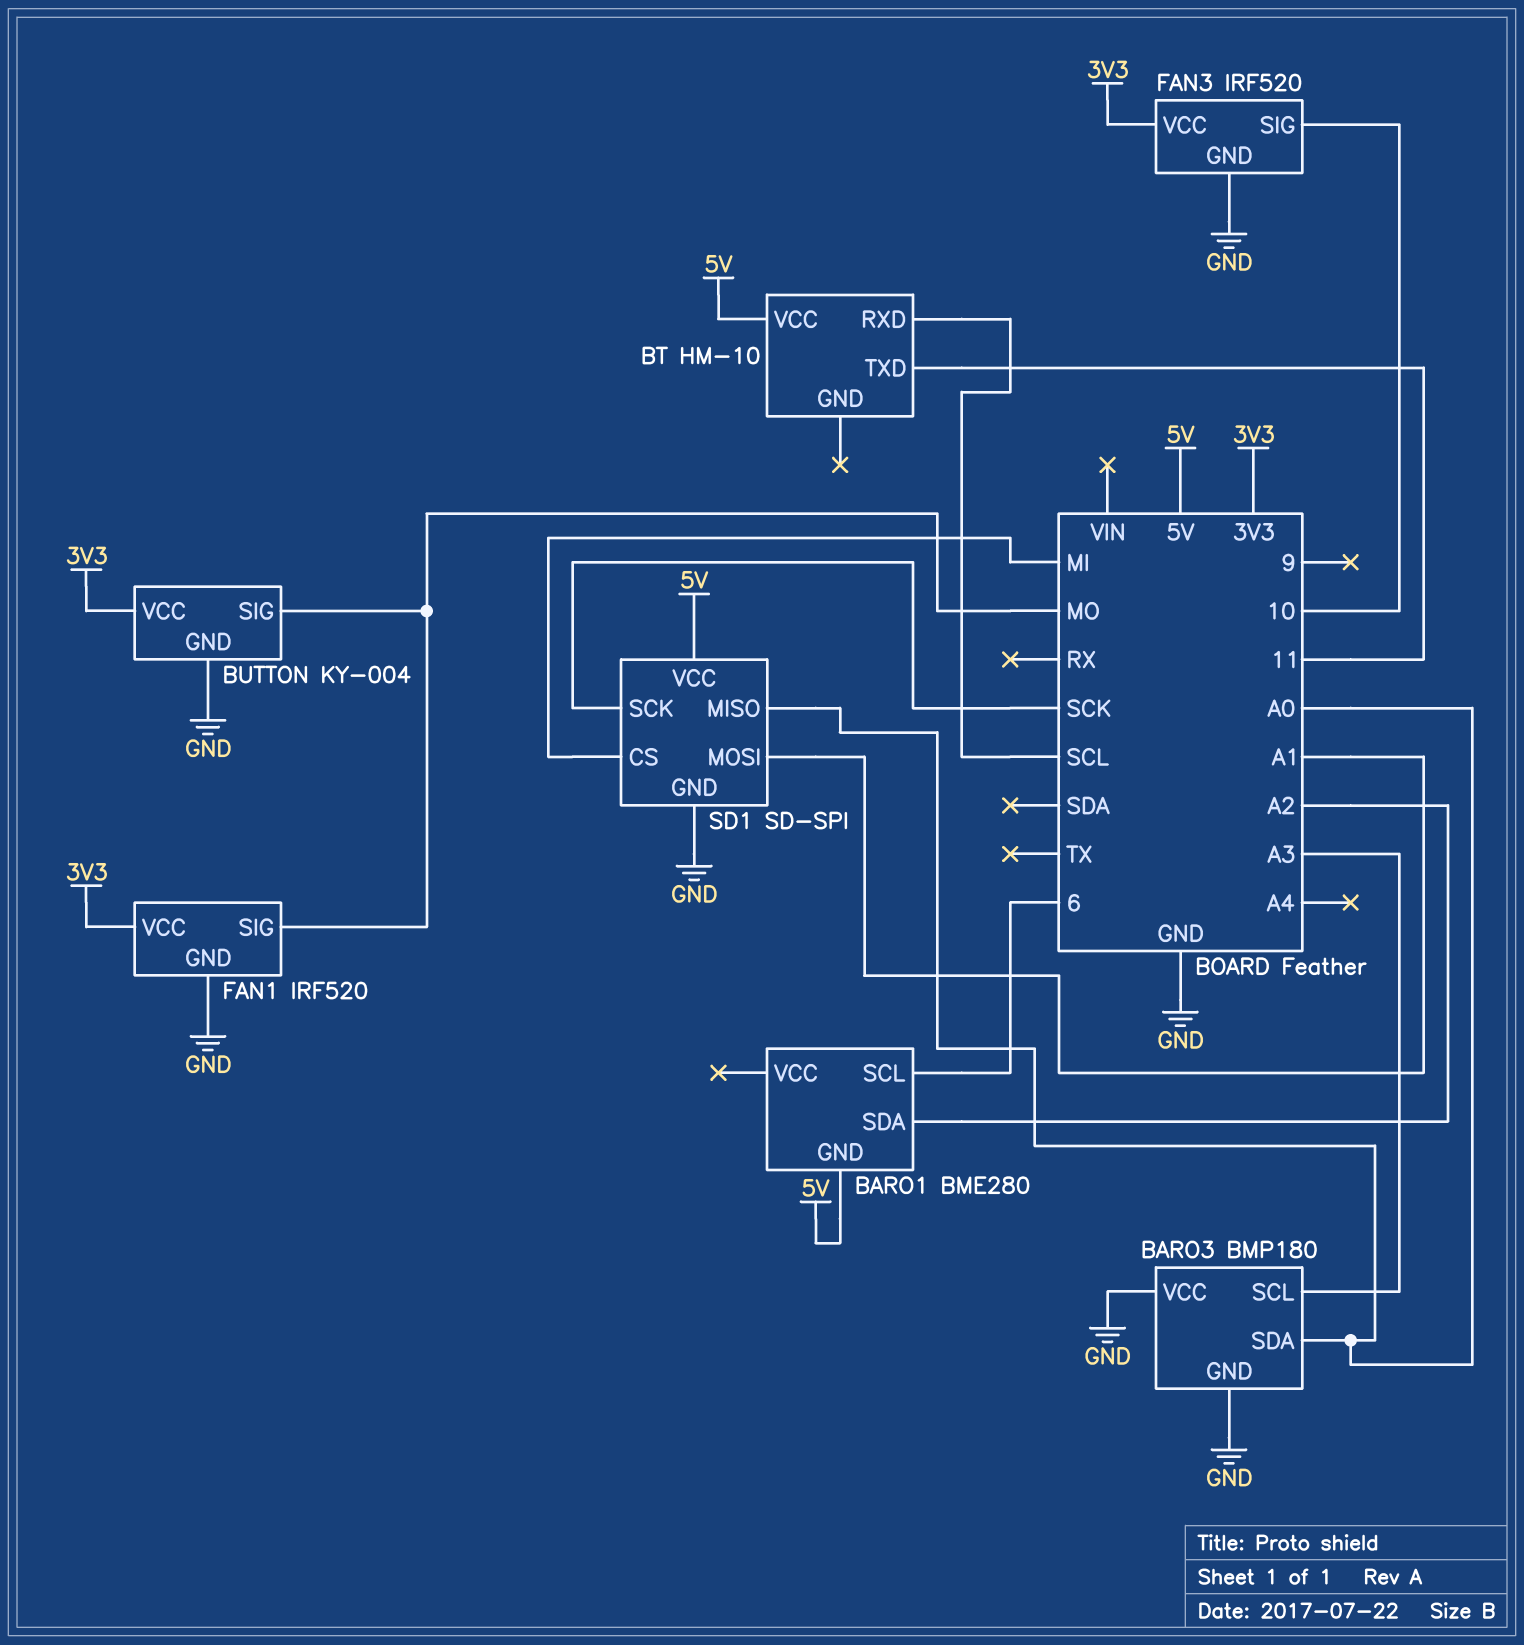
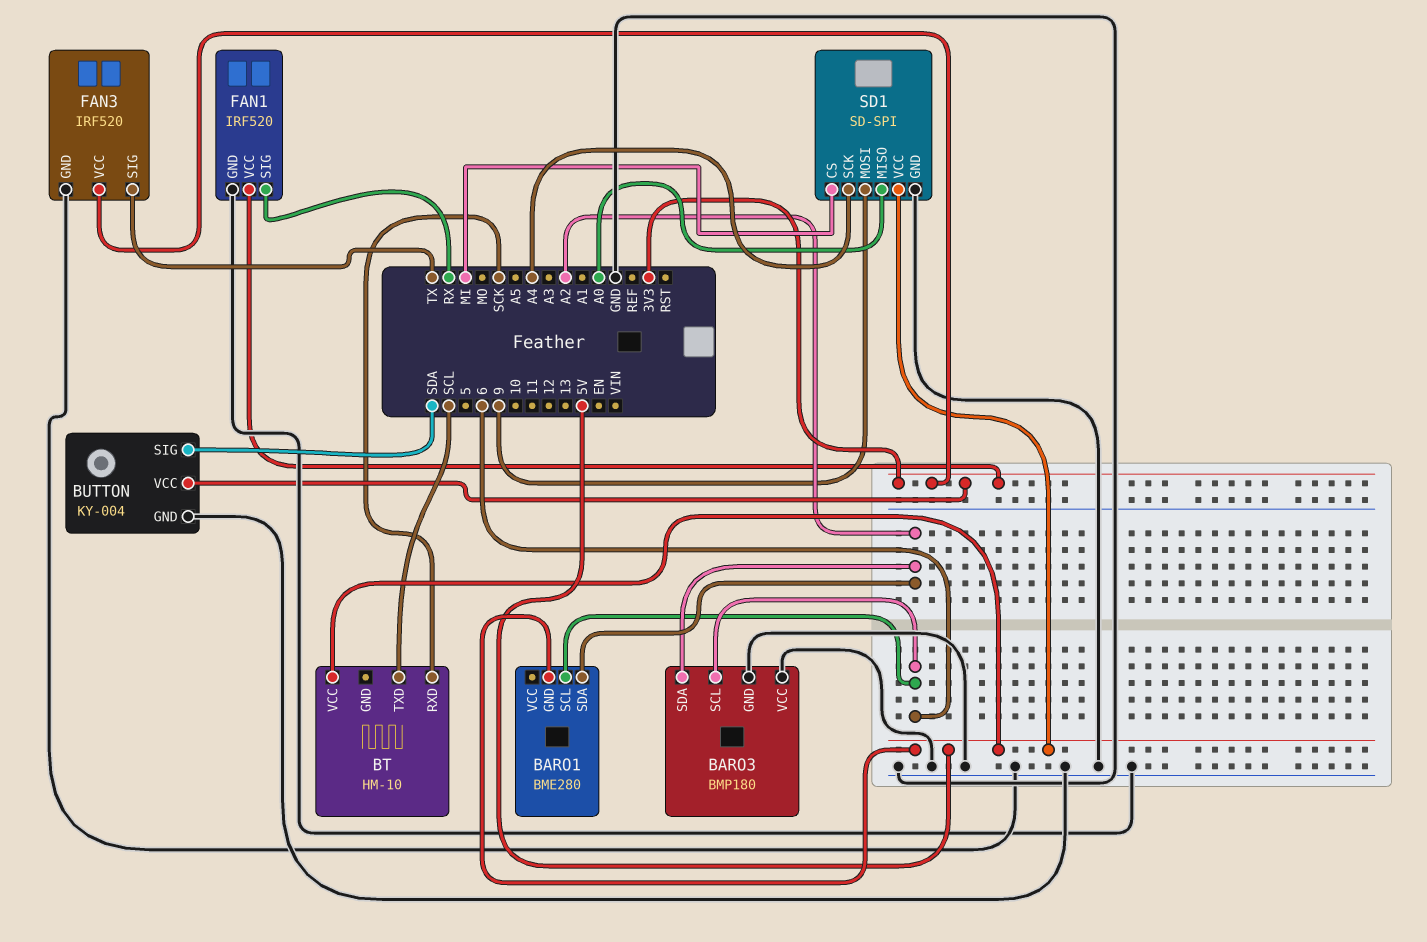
BARO3 pin SCL: A3 -> 6
BARO3 pin SDA: A0 -> A2
BT pin RXD: SCL -> SCK
BT pin TXD: 11 -> SCL
BUTTON pin SIG: MO -> SDA
FAN1 pin SIG: MO -> RX
FAN3 pin SIG: 10 -> TX
SD1 pin MOSI: A1 -> 9
SD1 pin SCK: SCK -> A4

